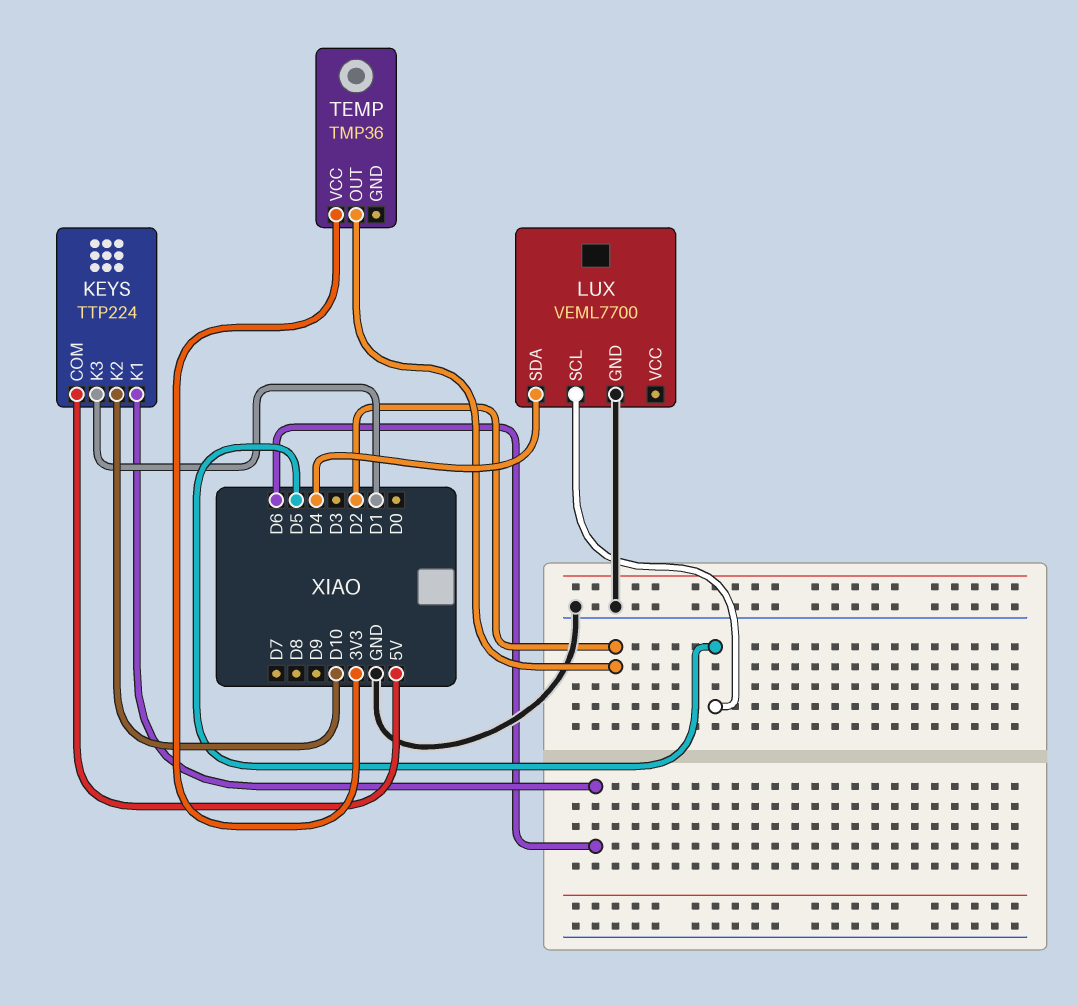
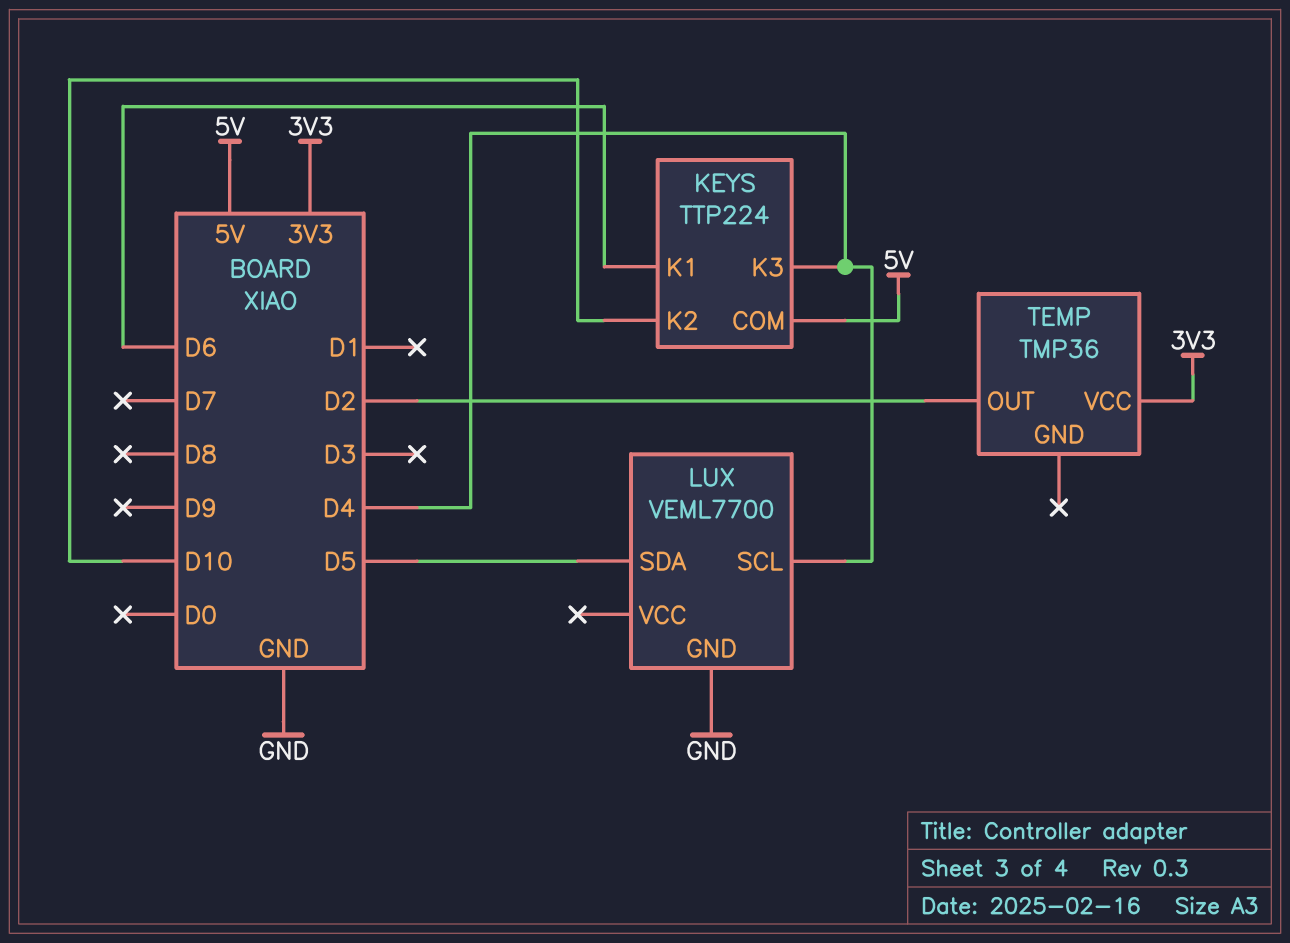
KEYS pin K3: D1 -> D4
LUX pin SCL: D5 -> D4
LUX pin SDA: D4 -> D5

